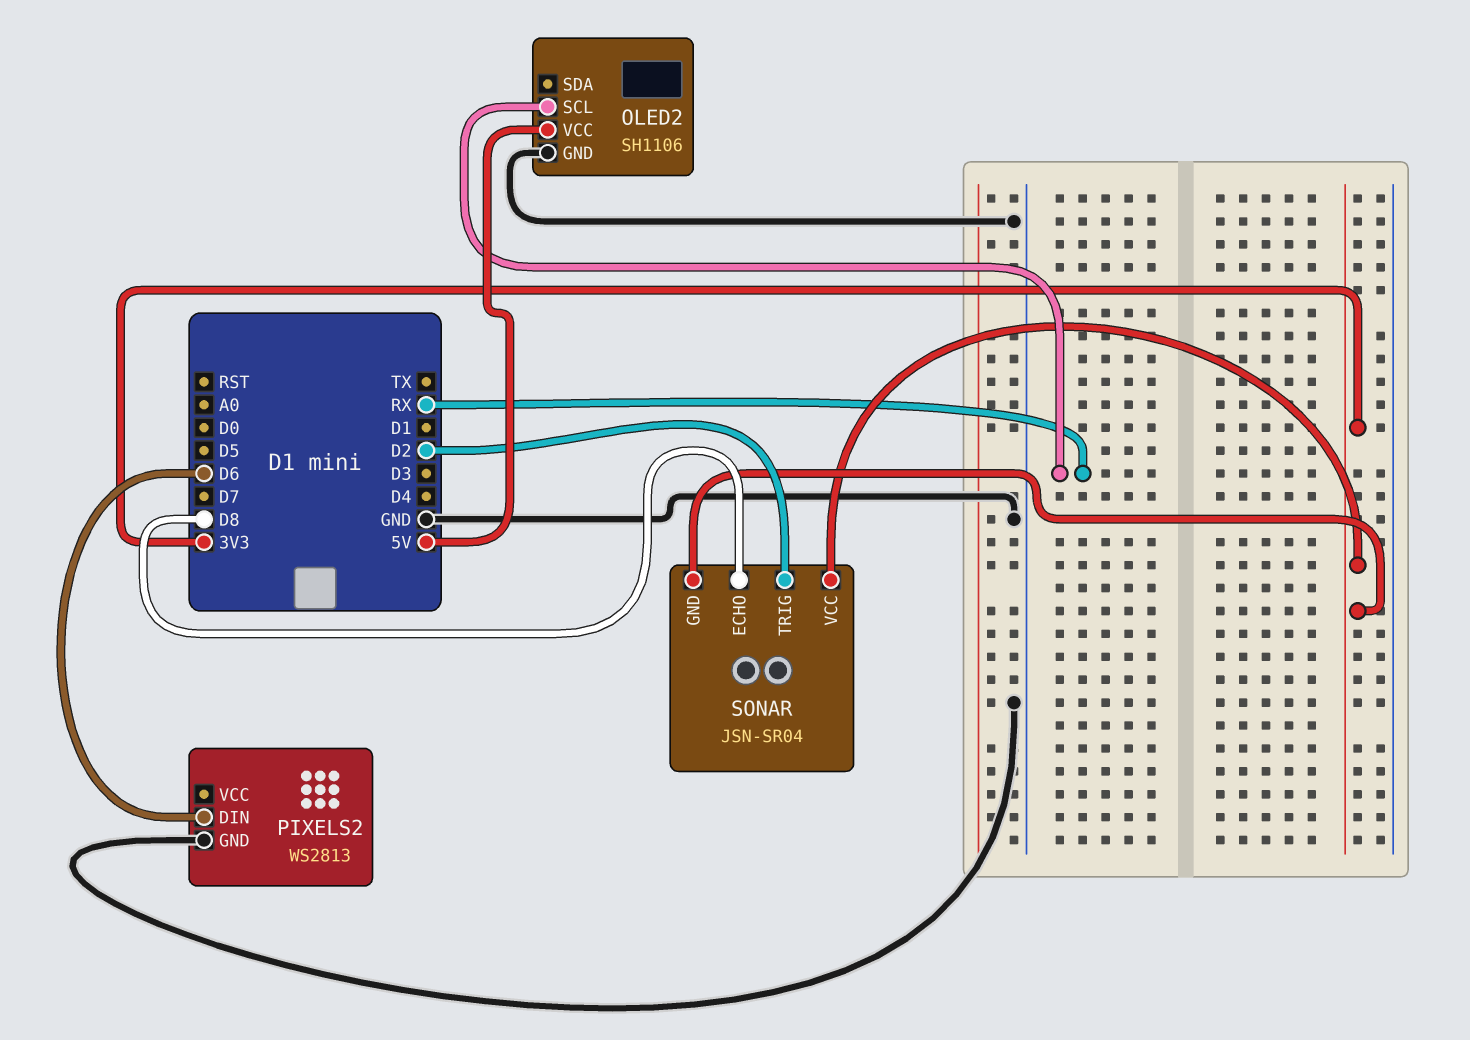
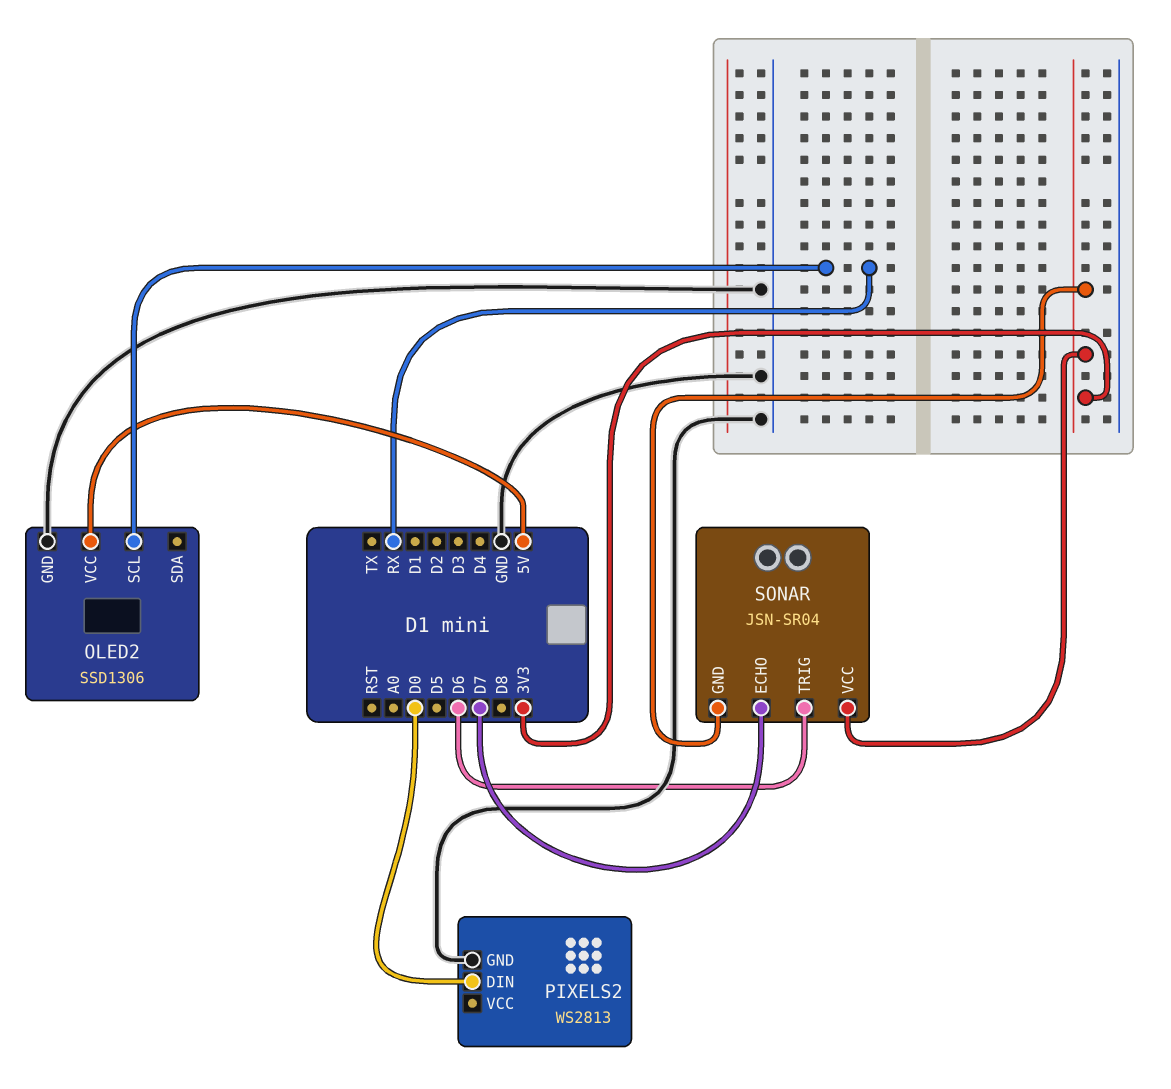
OLED2: SH1106 -> SSD1306
PIXELS2 pin DIN: D6 -> D0
SONAR pin ECHO: D8 -> D7
SONAR pin TRIG: D2 -> D6

